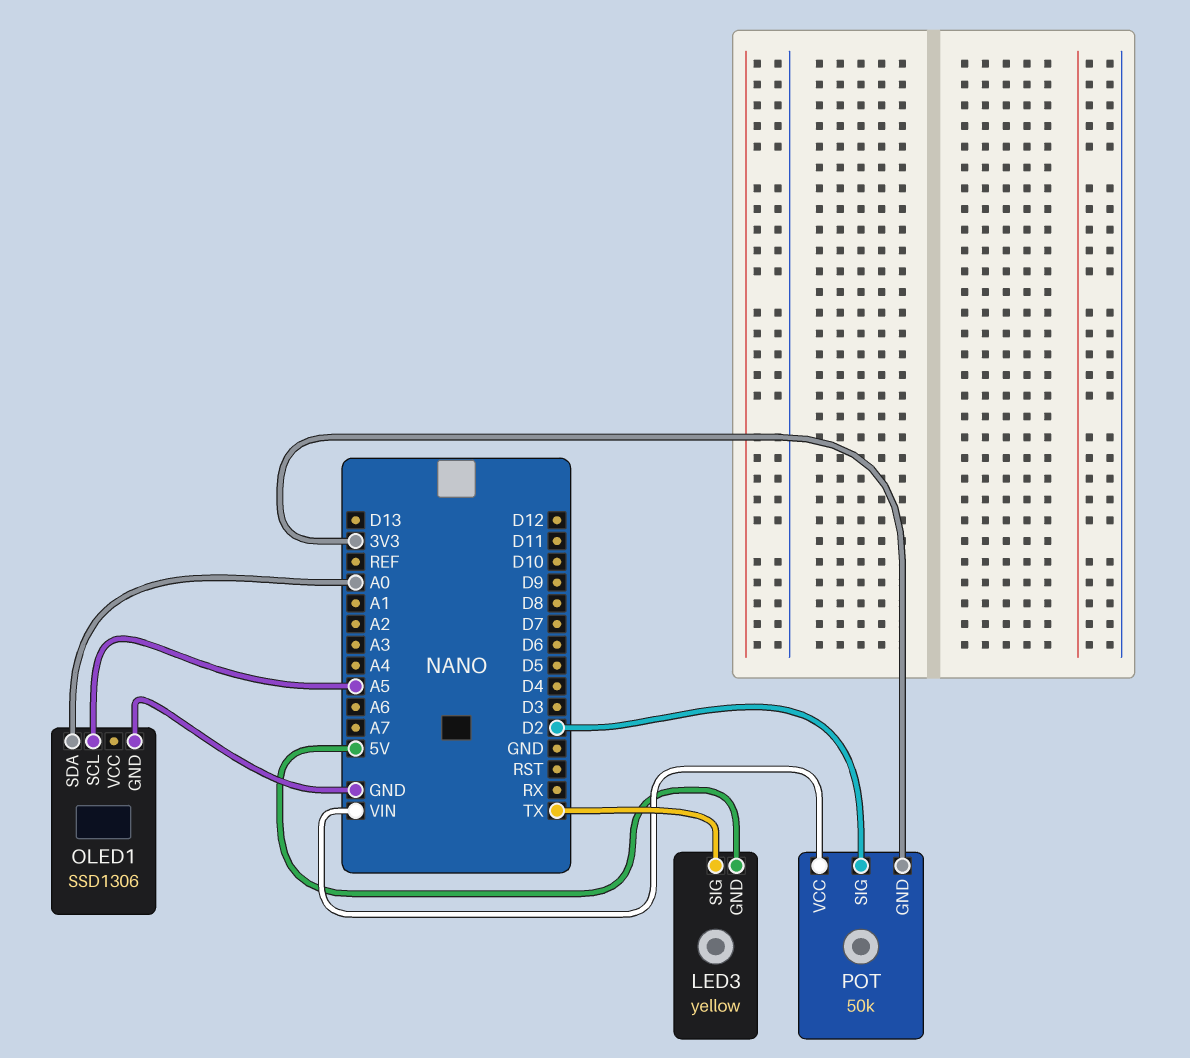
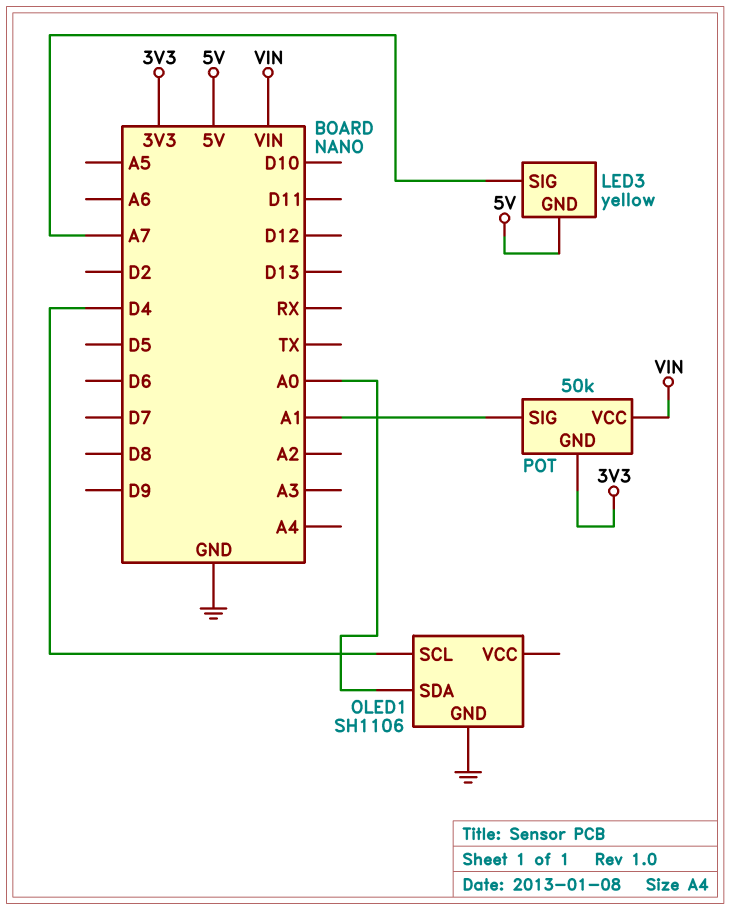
LED3 pin SIG: TX -> A7
OLED1: SSD1306 -> SH1106
OLED1 pin SCL: A5 -> D4
POT pin SIG: D2 -> A1

